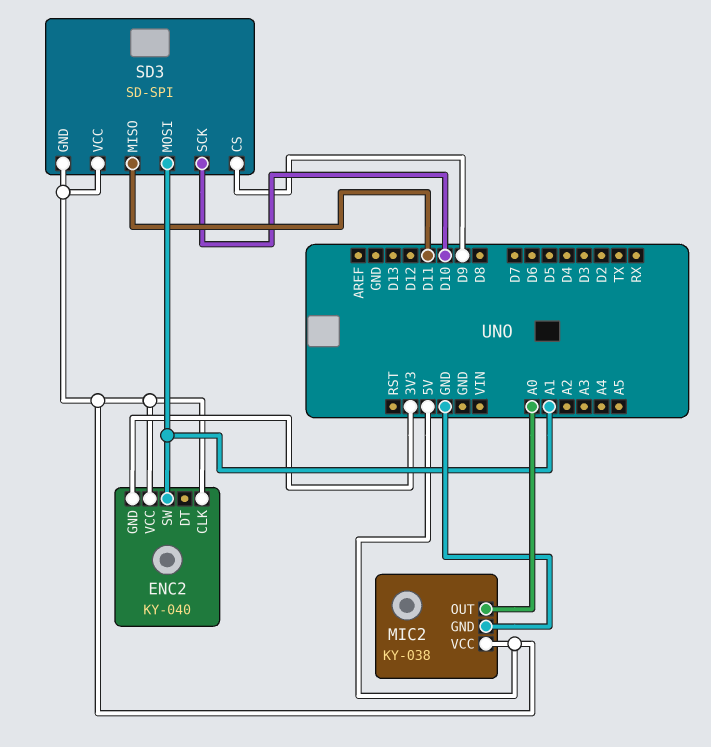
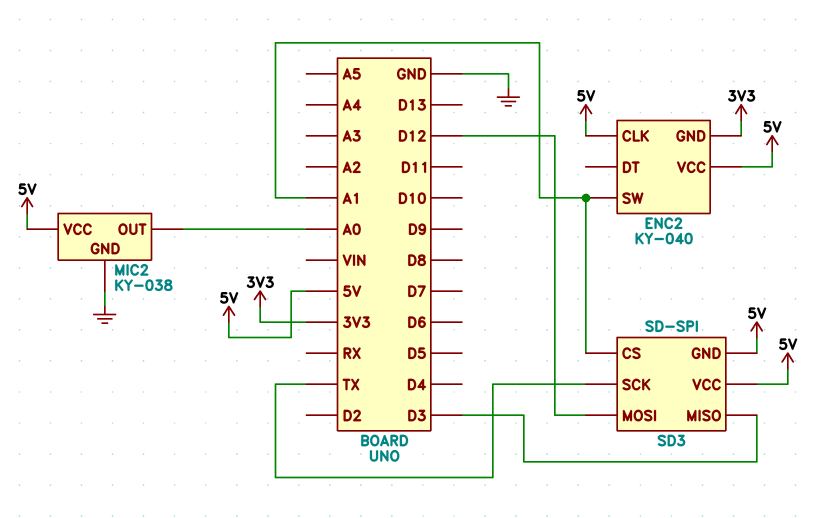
SD3 pin CS: D9 -> A1
SD3 pin MISO: D11 -> D3
SD3 pin MOSI: A1 -> D12
SD3 pin SCK: D10 -> TX

